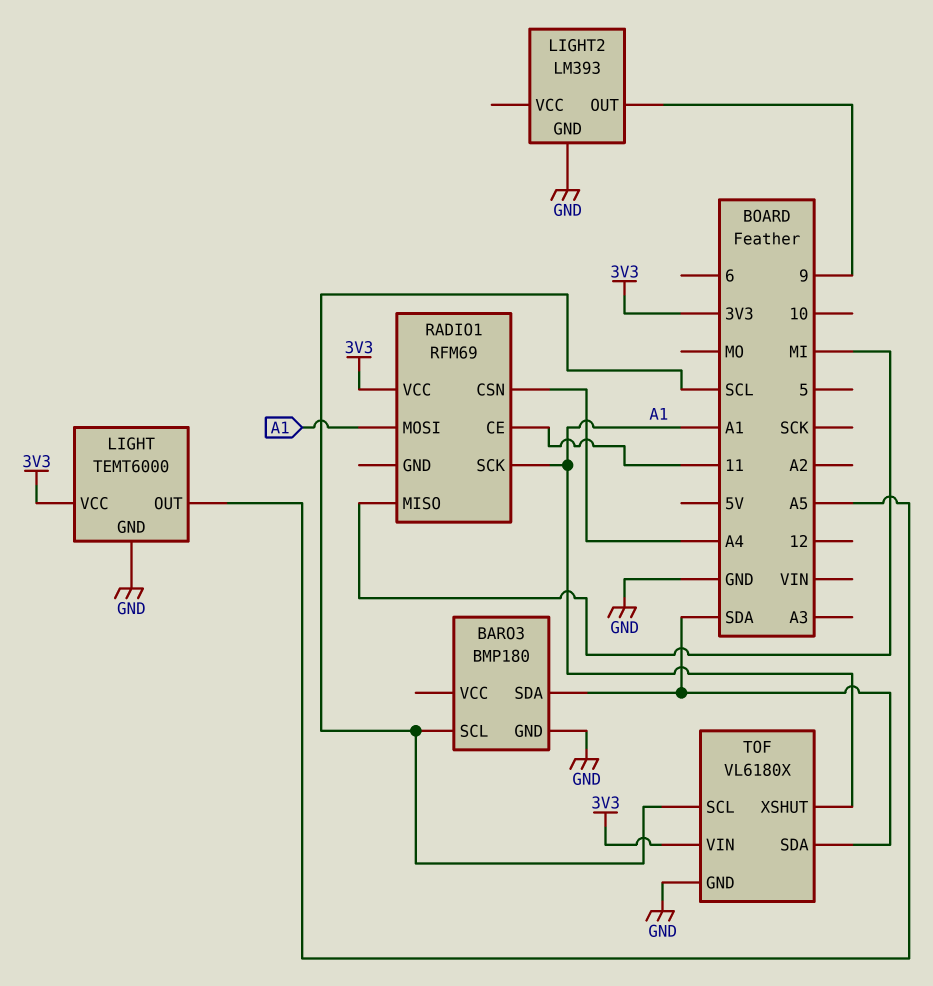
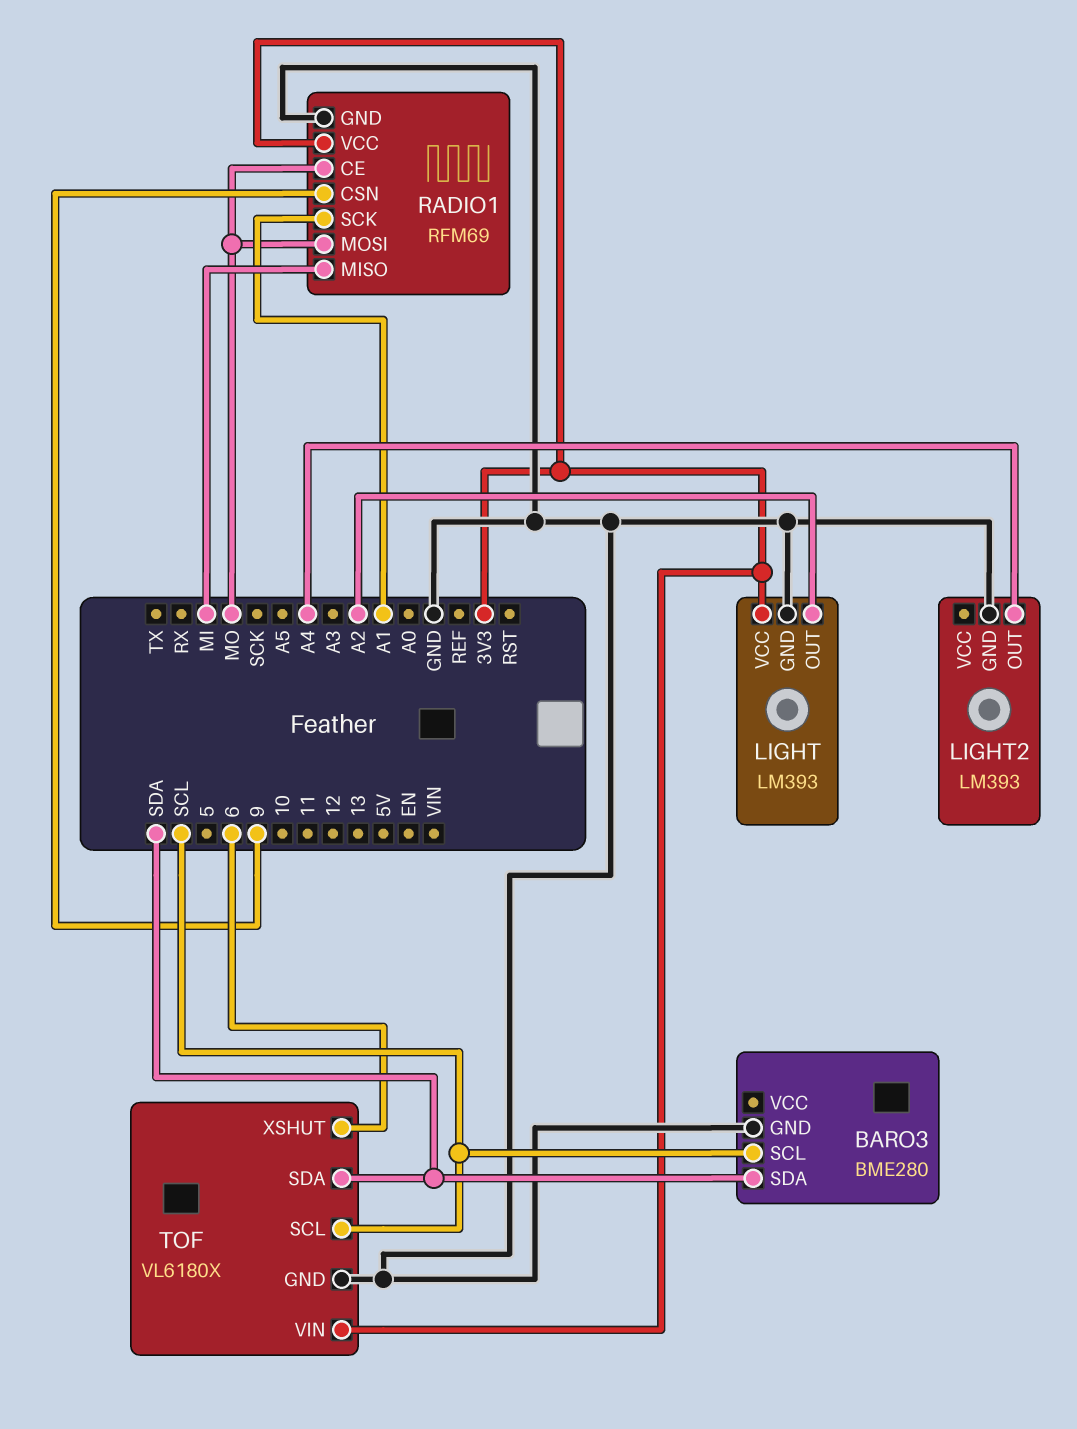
BARO3: BMP180 -> BME280
LIGHT: TEMT6000 -> LM393
LIGHT pin OUT: A5 -> A2
LIGHT2 pin OUT: 9 -> A4
RADIO1 pin CE: 11 -> MO
RADIO1 pin CSN: A4 -> 9
RADIO1 pin GND: none -> GND
RADIO1 pin MOSI: A1 -> MO
TOF pin XSHUT: A1 -> 6

